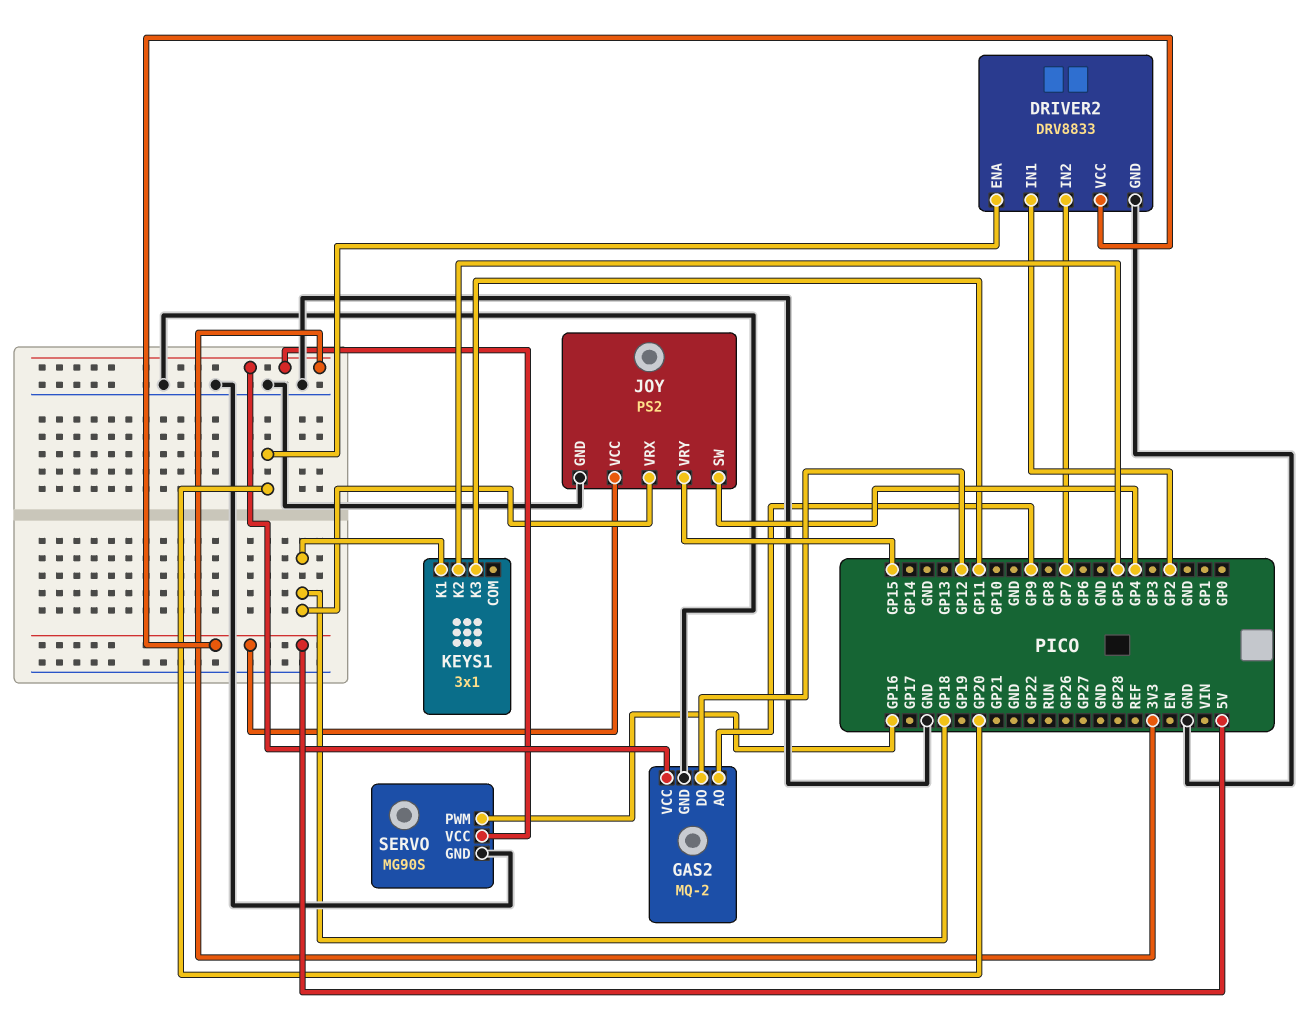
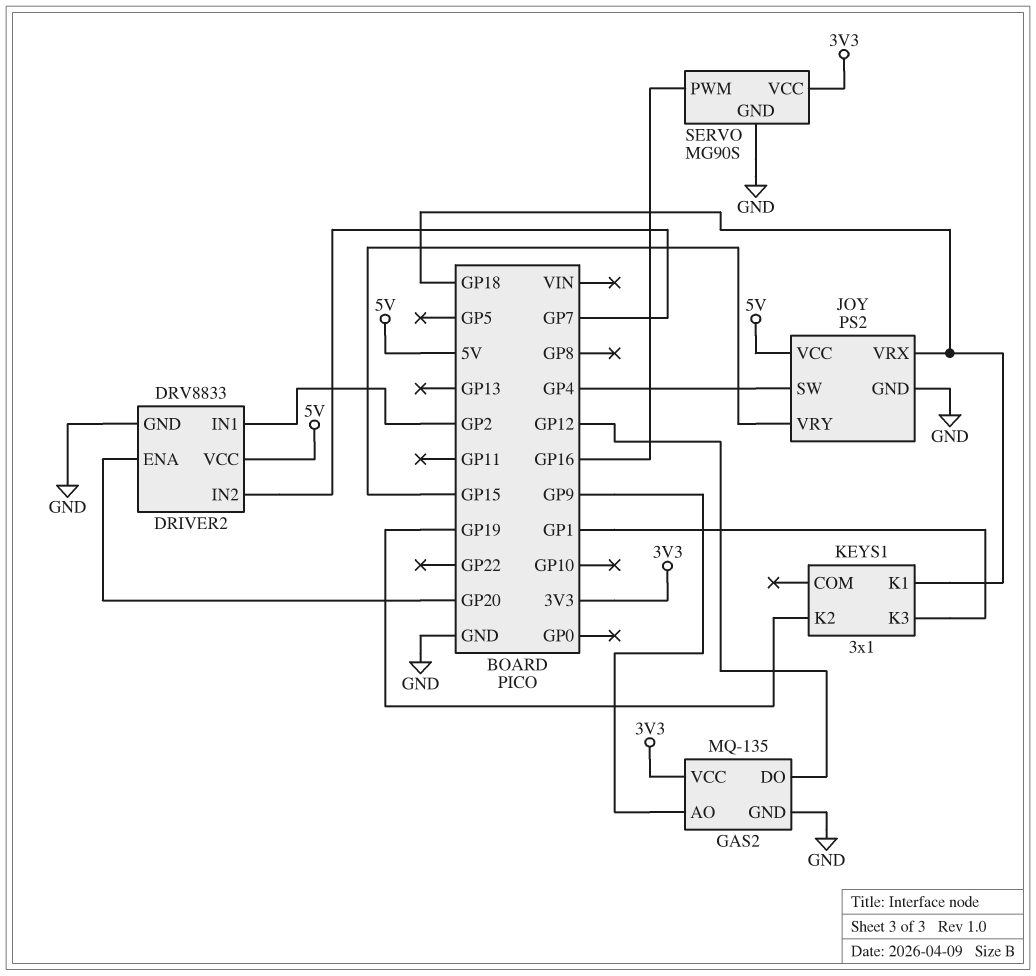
GAS2: MQ-2 -> MQ-135
KEYS1 pin K2: GP5 -> GP19
KEYS1 pin K3: GP11 -> GP1

